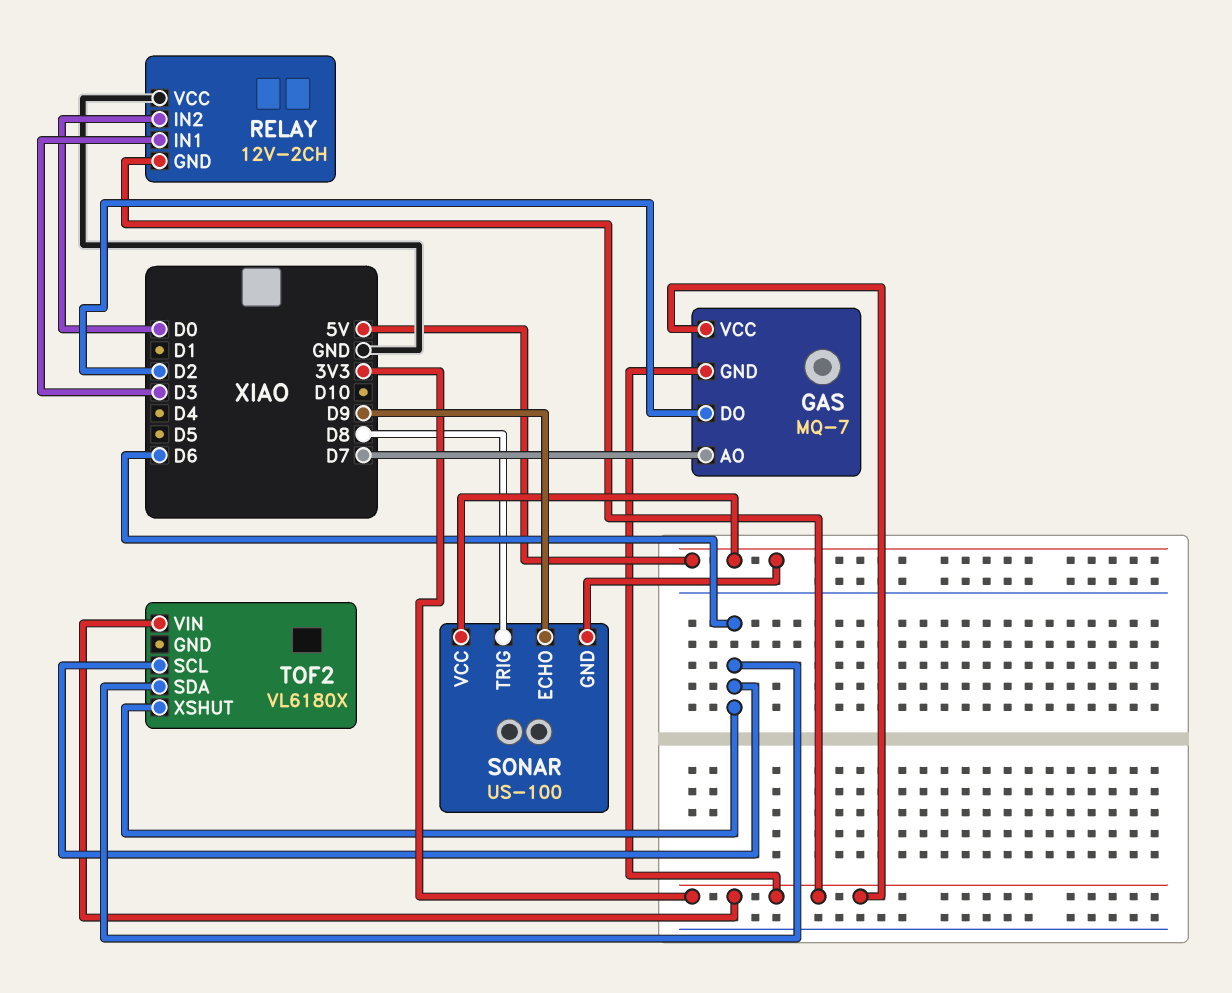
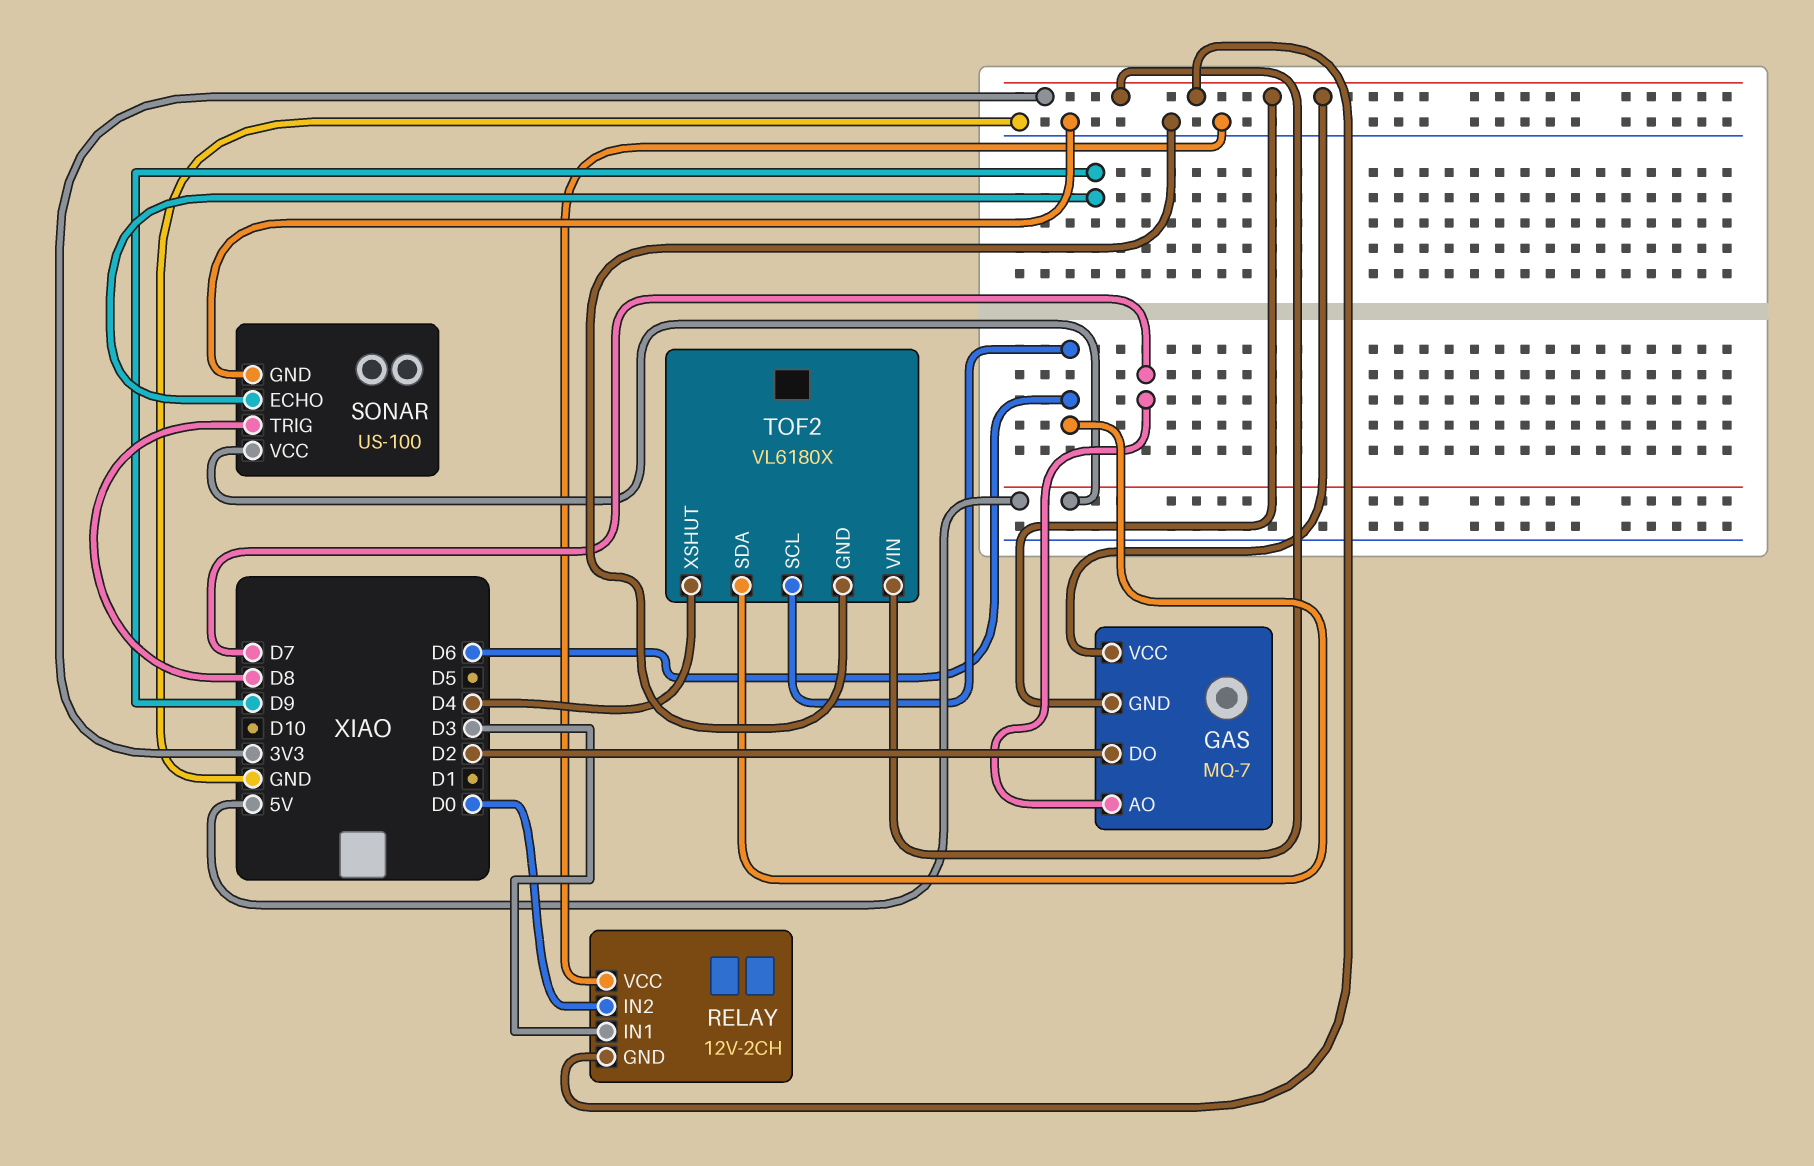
SONAR pin GND: 5V -> GND
TOF2 pin GND: none -> GND
TOF2 pin XSHUT: D6 -> D4

